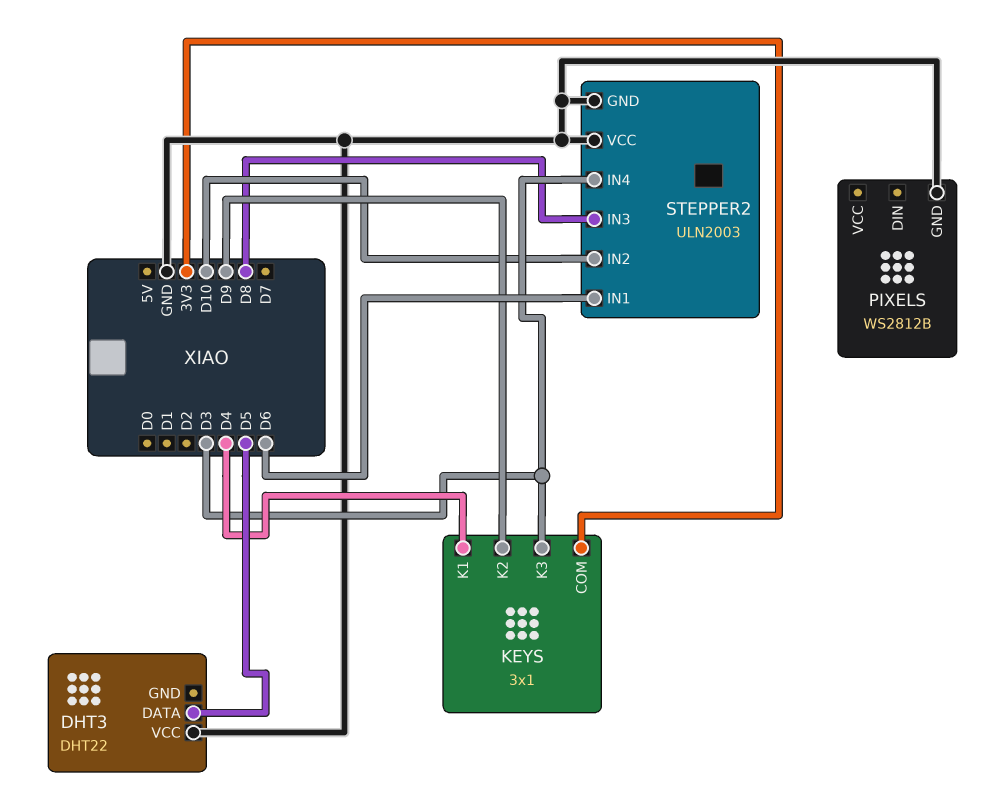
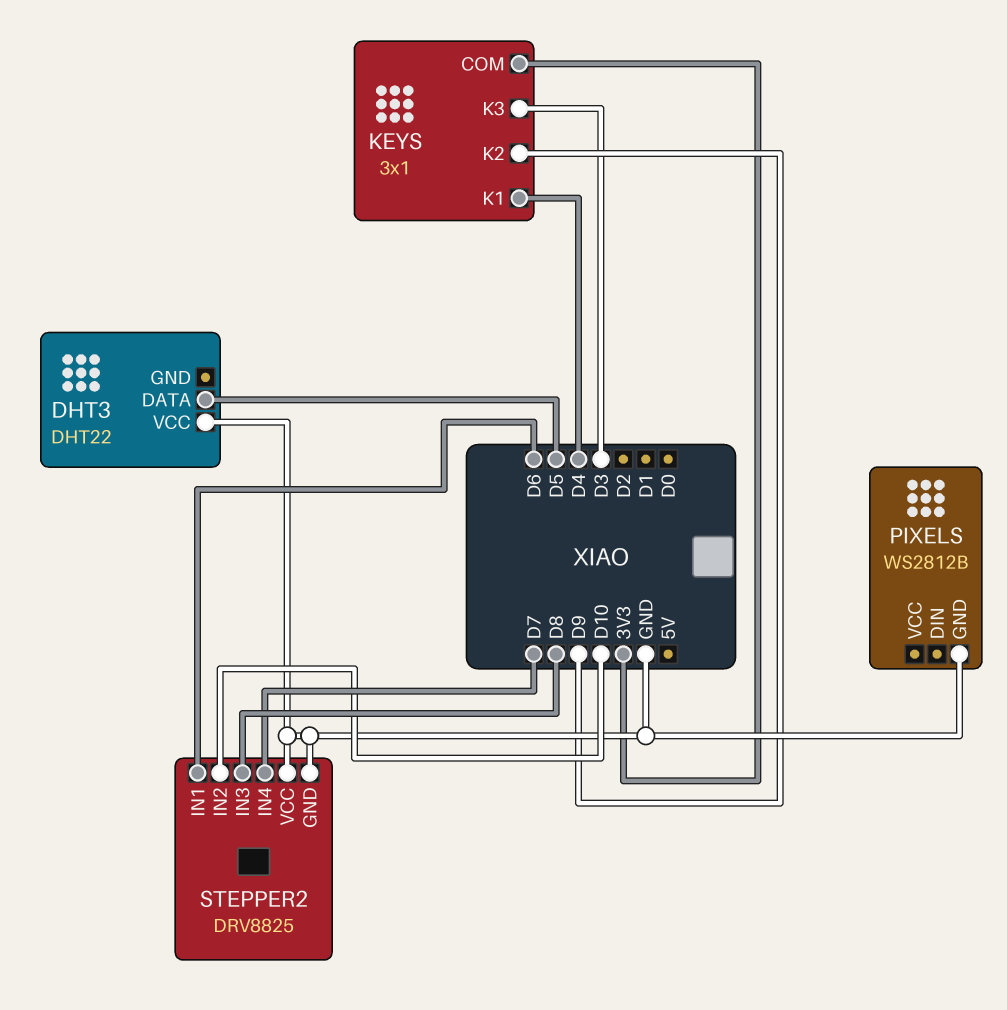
STEPPER2: ULN2003 -> DRV8825
STEPPER2 pin IN4: D3 -> D7

